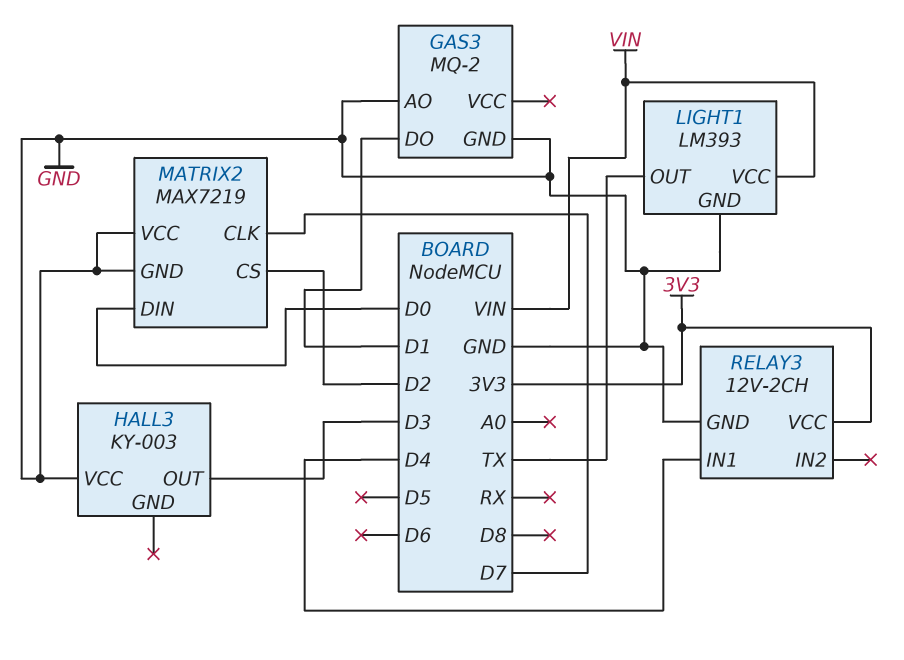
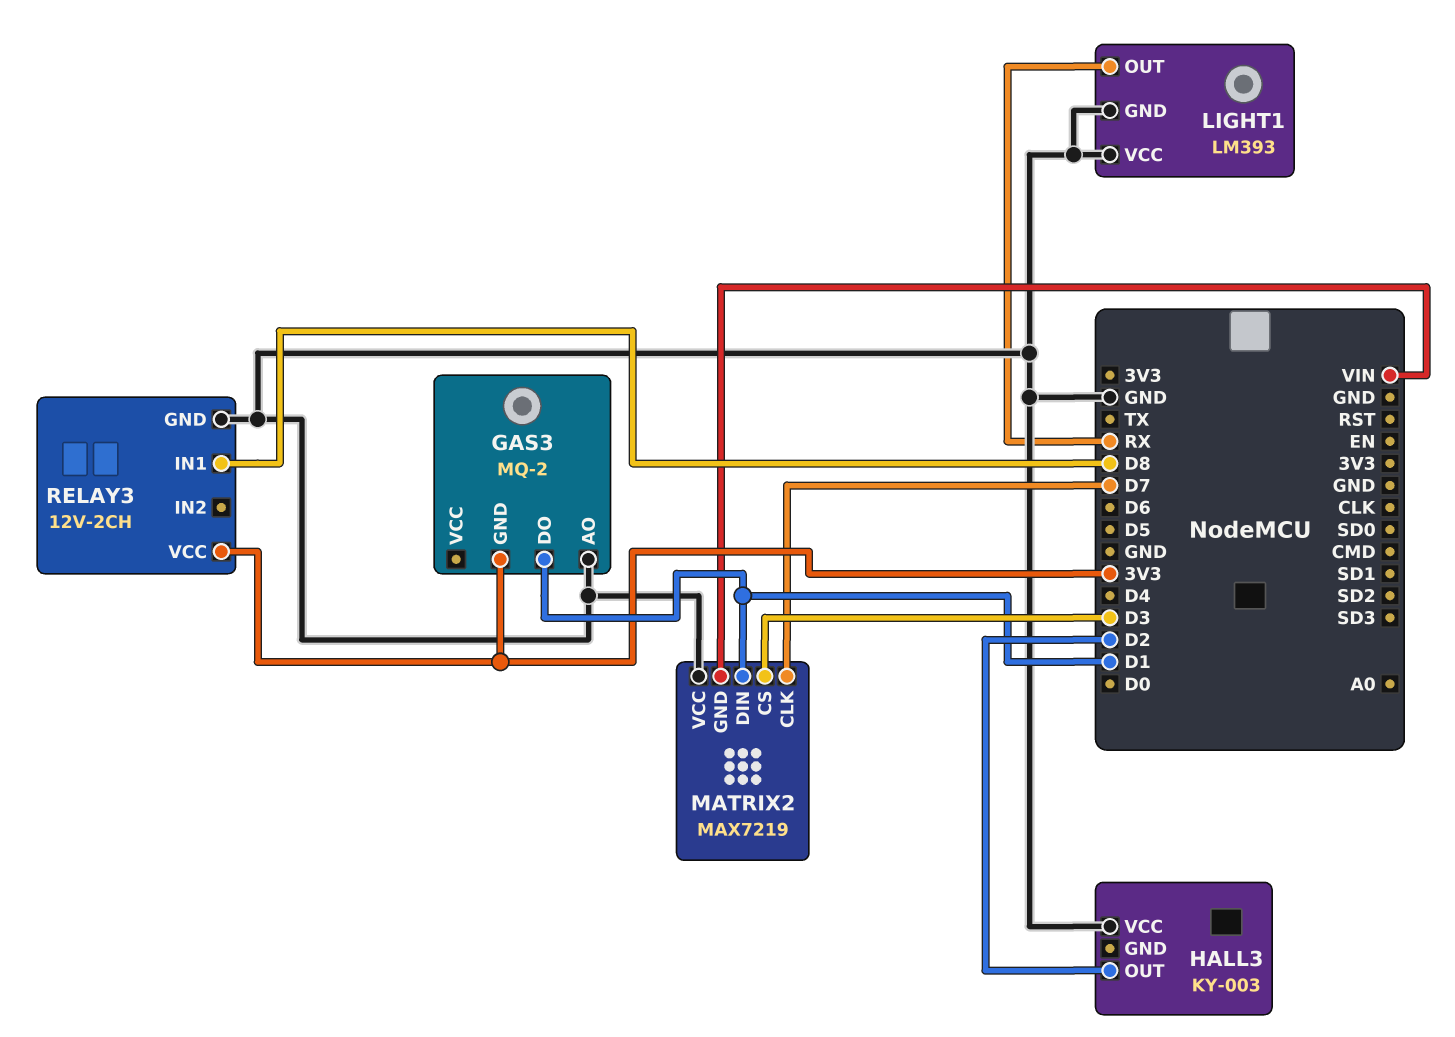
GAS3 pin GND: GND -> 3V3
HALL3 pin OUT: D3 -> D2
LIGHT1 pin OUT: TX -> RX
LIGHT1 pin VCC: VIN -> GND
MATRIX2 pin CS: D2 -> D3
MATRIX2 pin DIN: D0 -> D1
MATRIX2 pin GND: GND -> VIN
RELAY3 pin IN1: D4 -> D8

